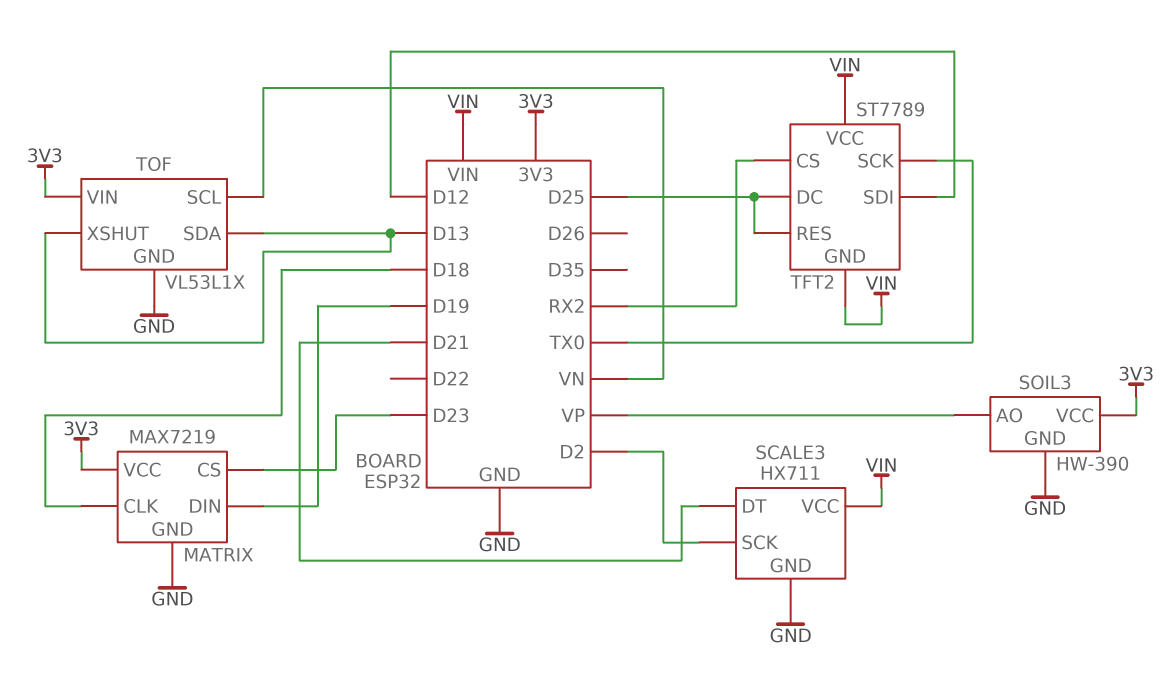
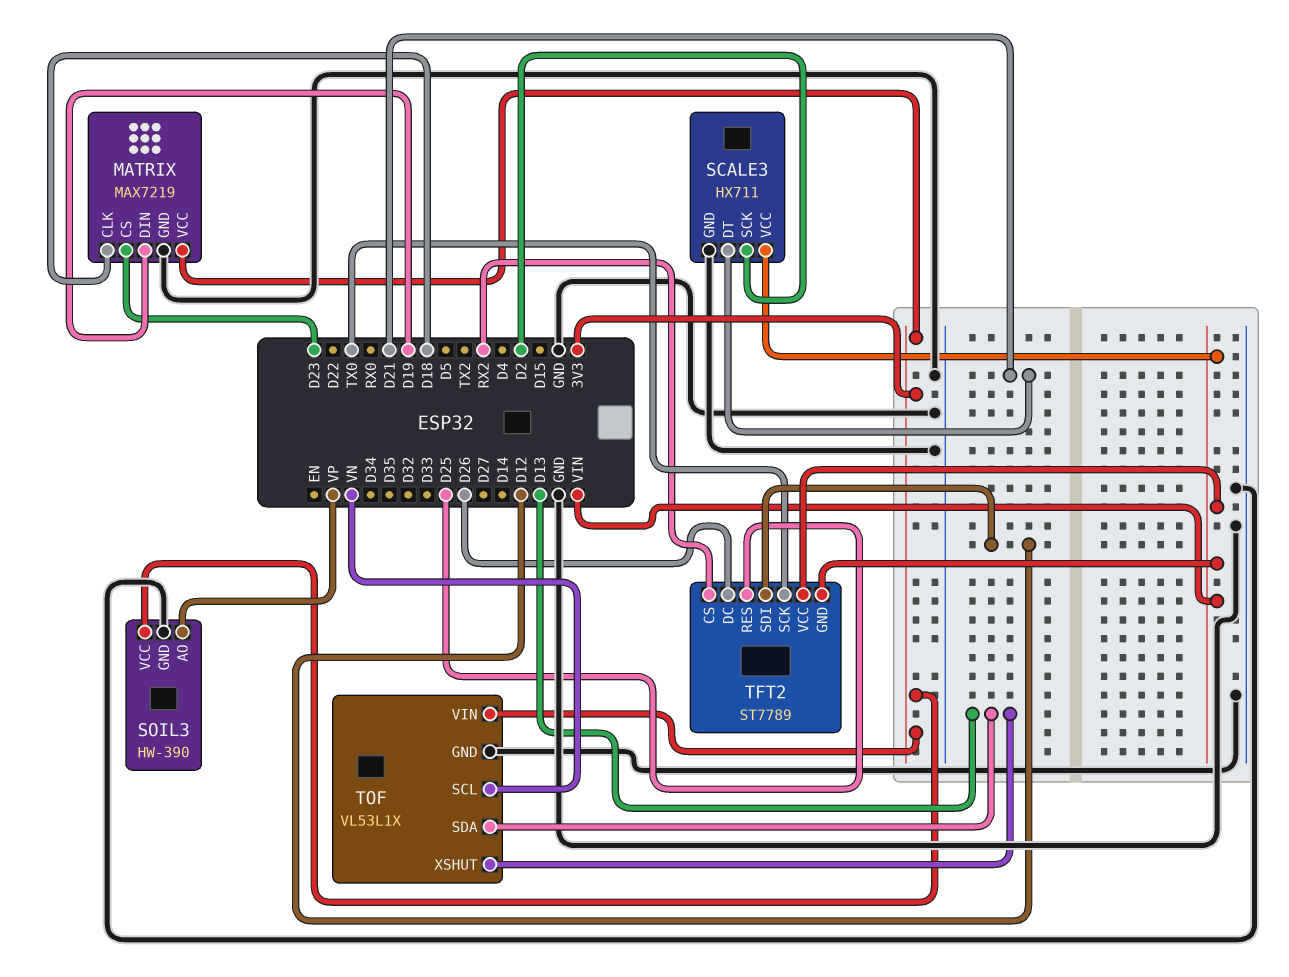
TFT2 pin DC: D25 -> D26

